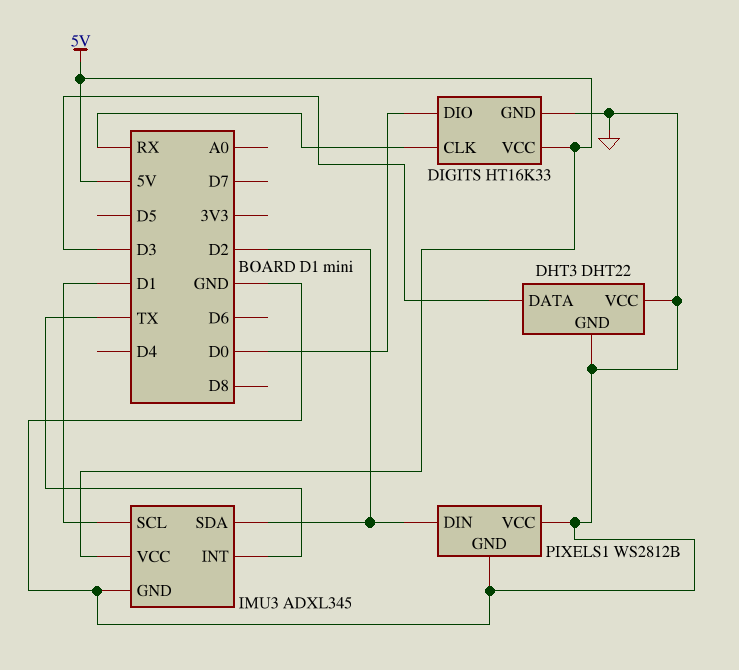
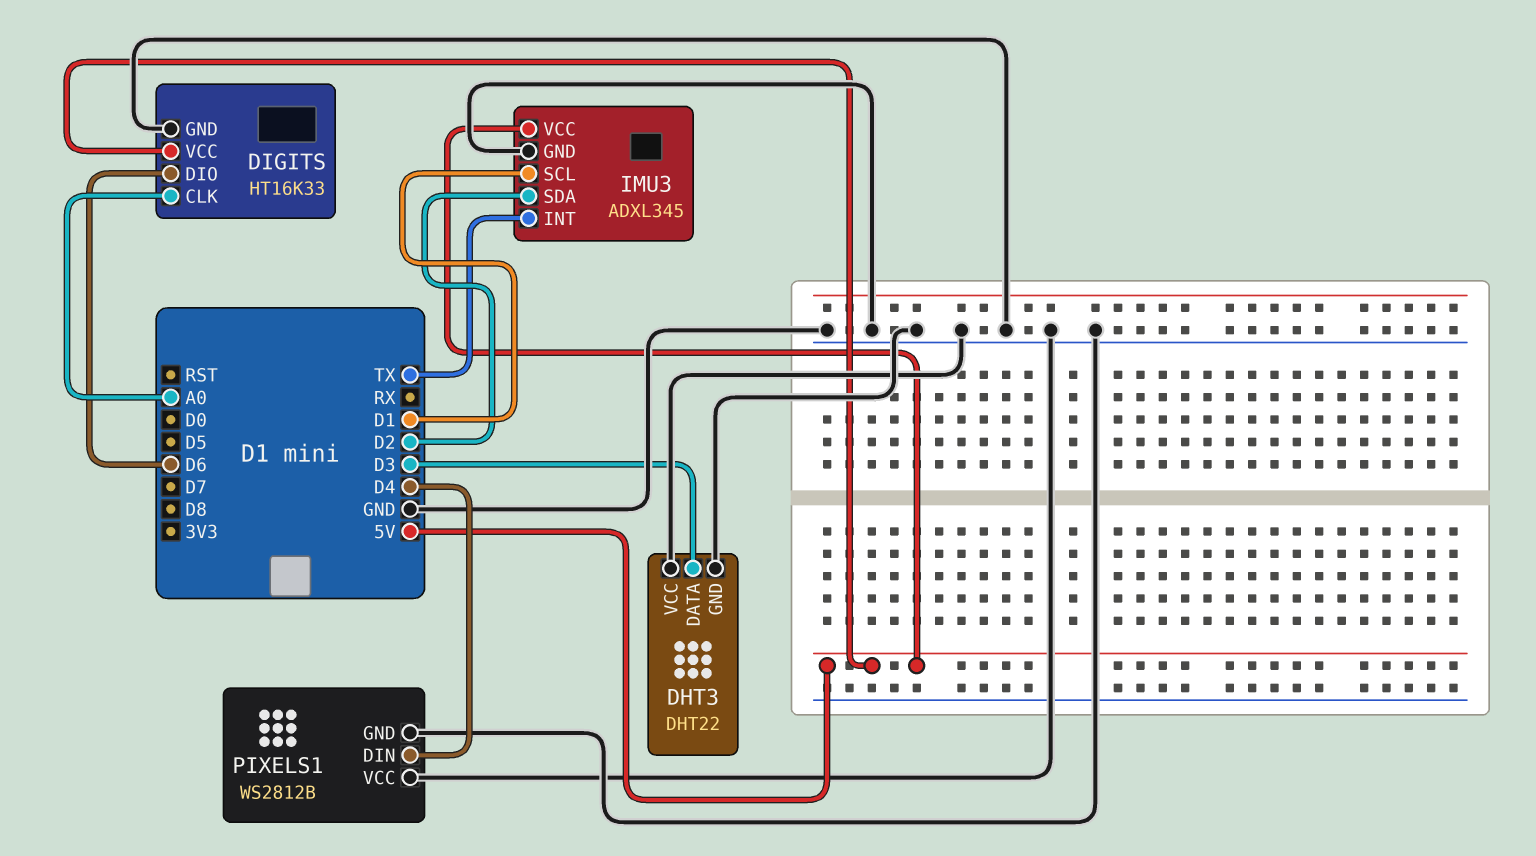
DIGITS pin CLK: RX -> A0
DIGITS pin DIO: D0 -> D6
PIXELS1 pin DIN: D2 -> D4

